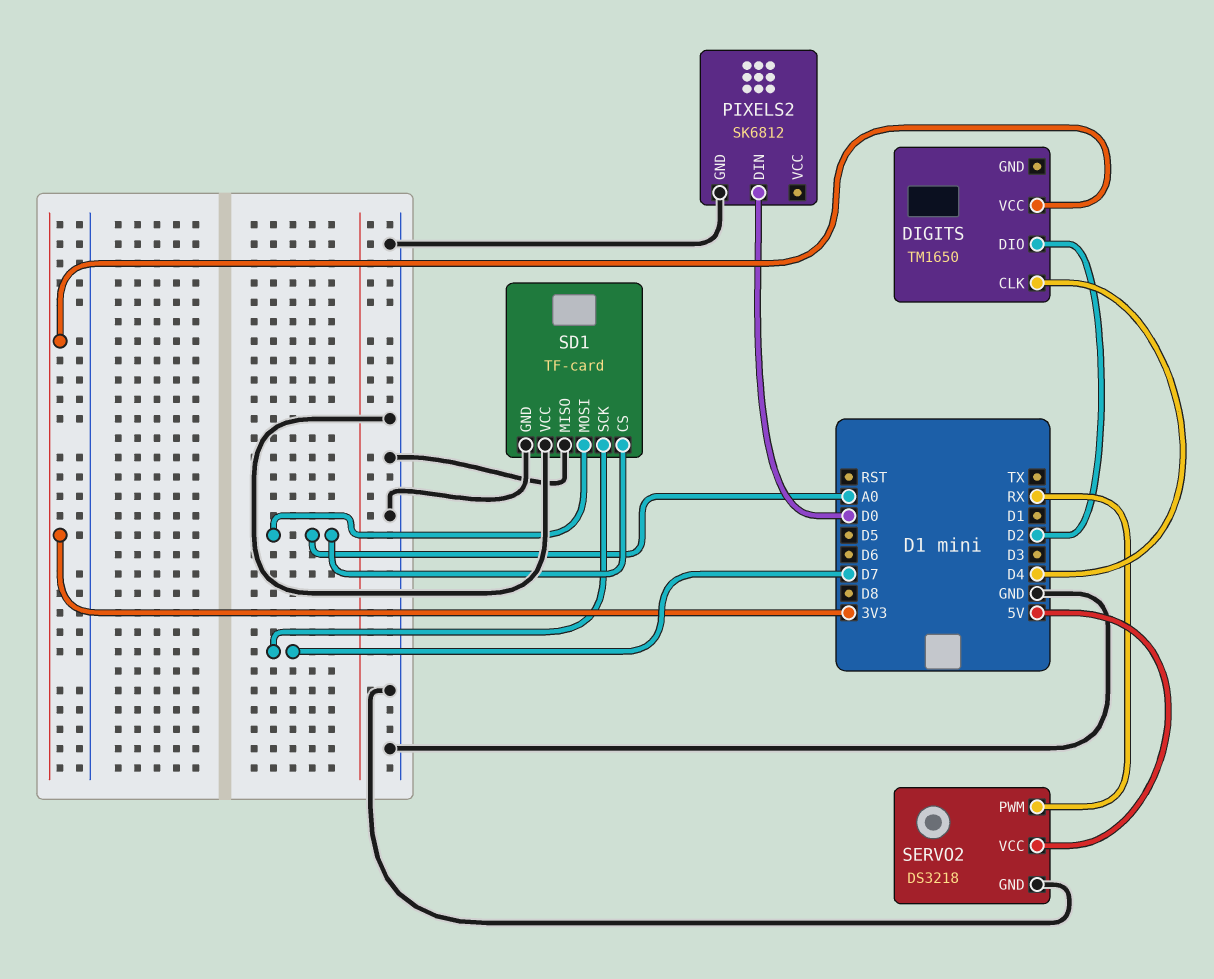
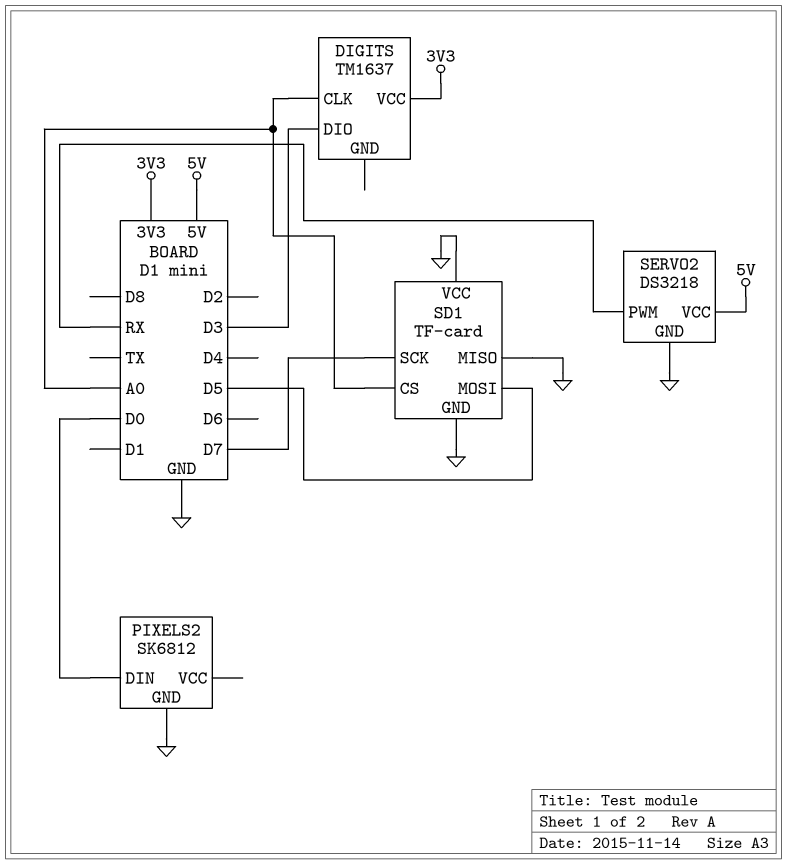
DIGITS: TM1650 -> TM1637
DIGITS pin CLK: D4 -> A0
DIGITS pin DIO: D2 -> D3
SD1 pin MOSI: A0 -> D5

